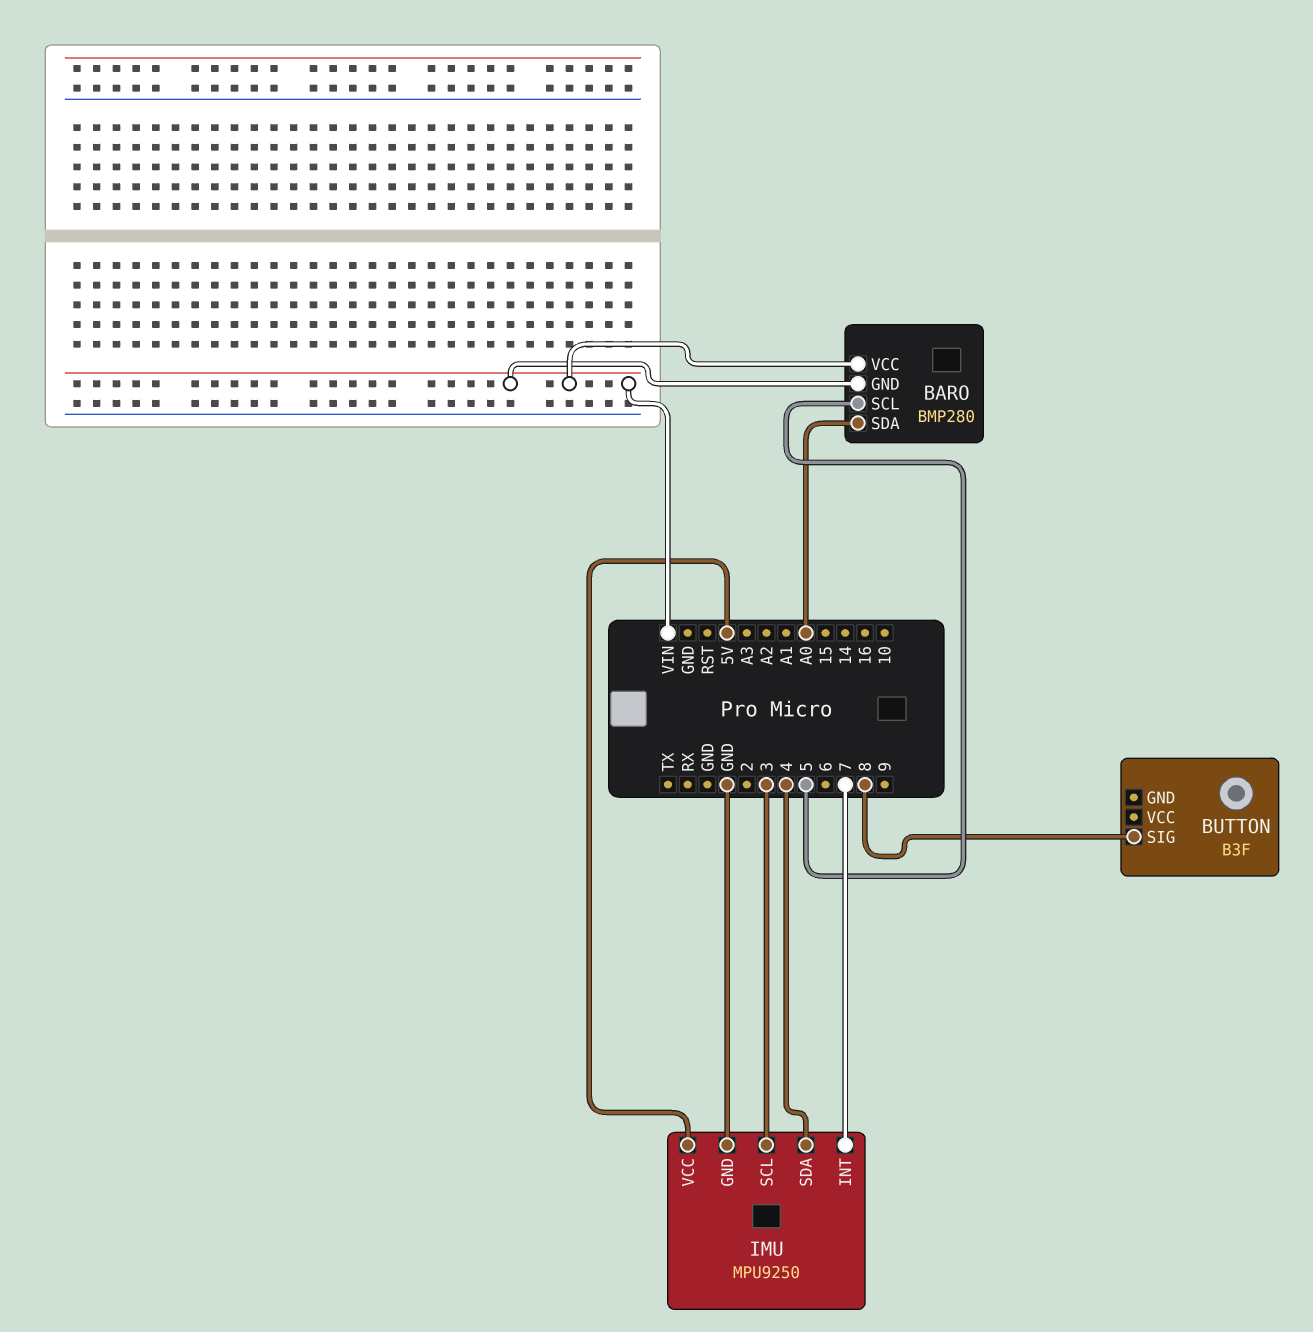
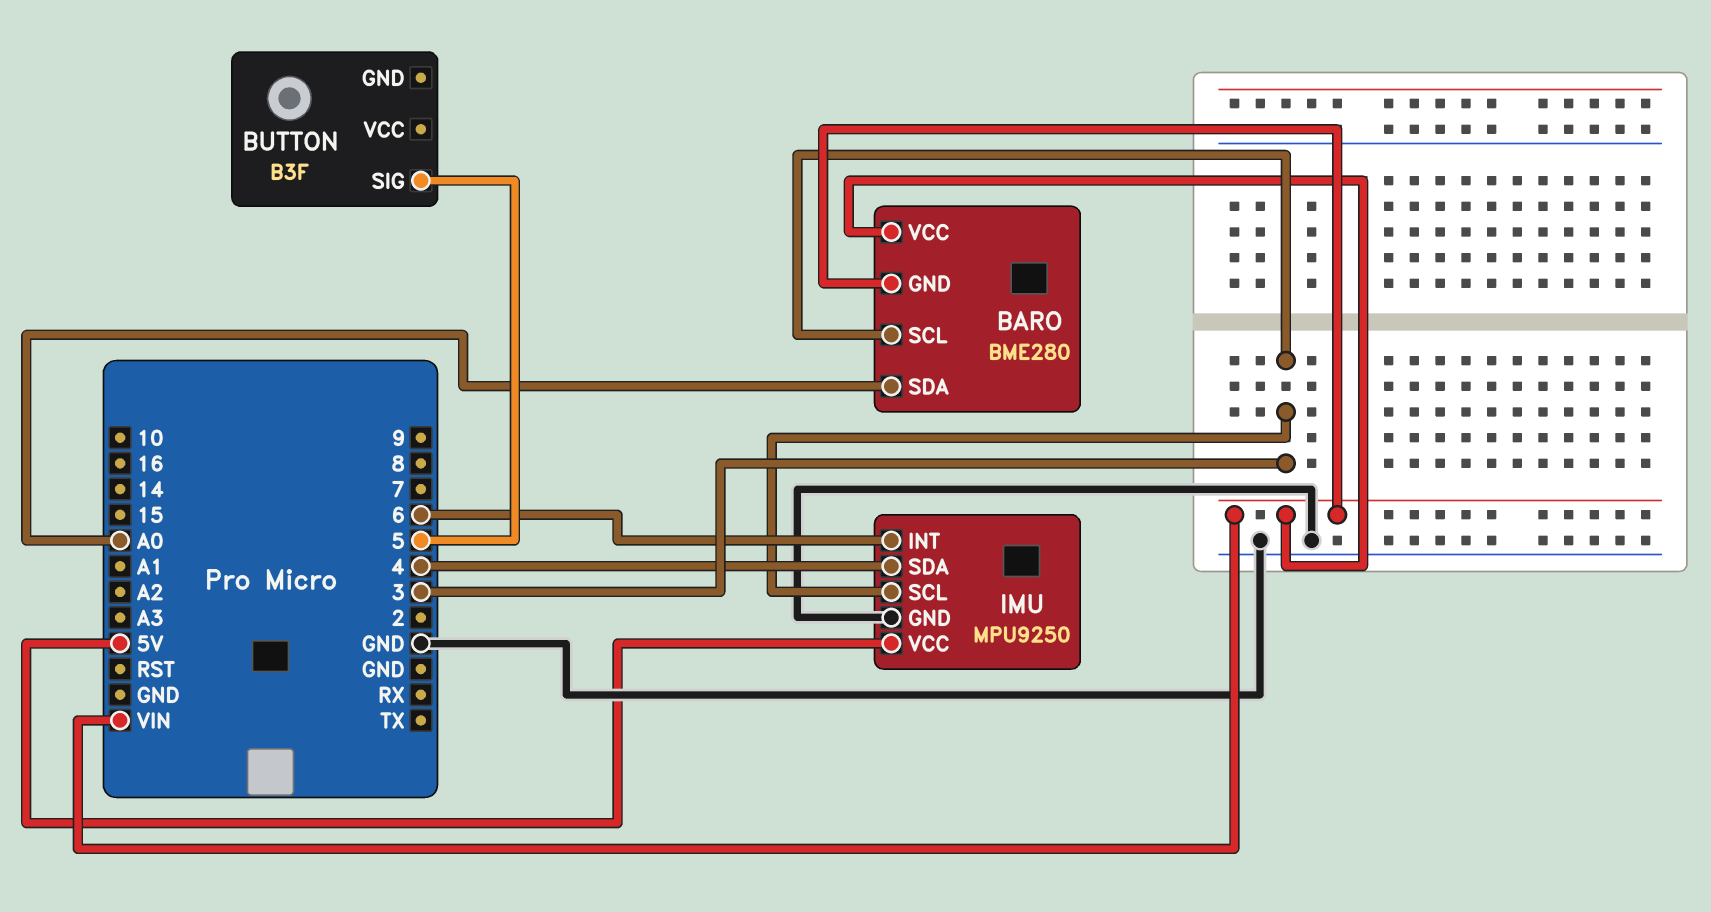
BARO: BMP280 -> BME280
BARO pin SCL: 5 -> 3
BUTTON pin SIG: 8 -> 5
IMU pin INT: 7 -> 6

